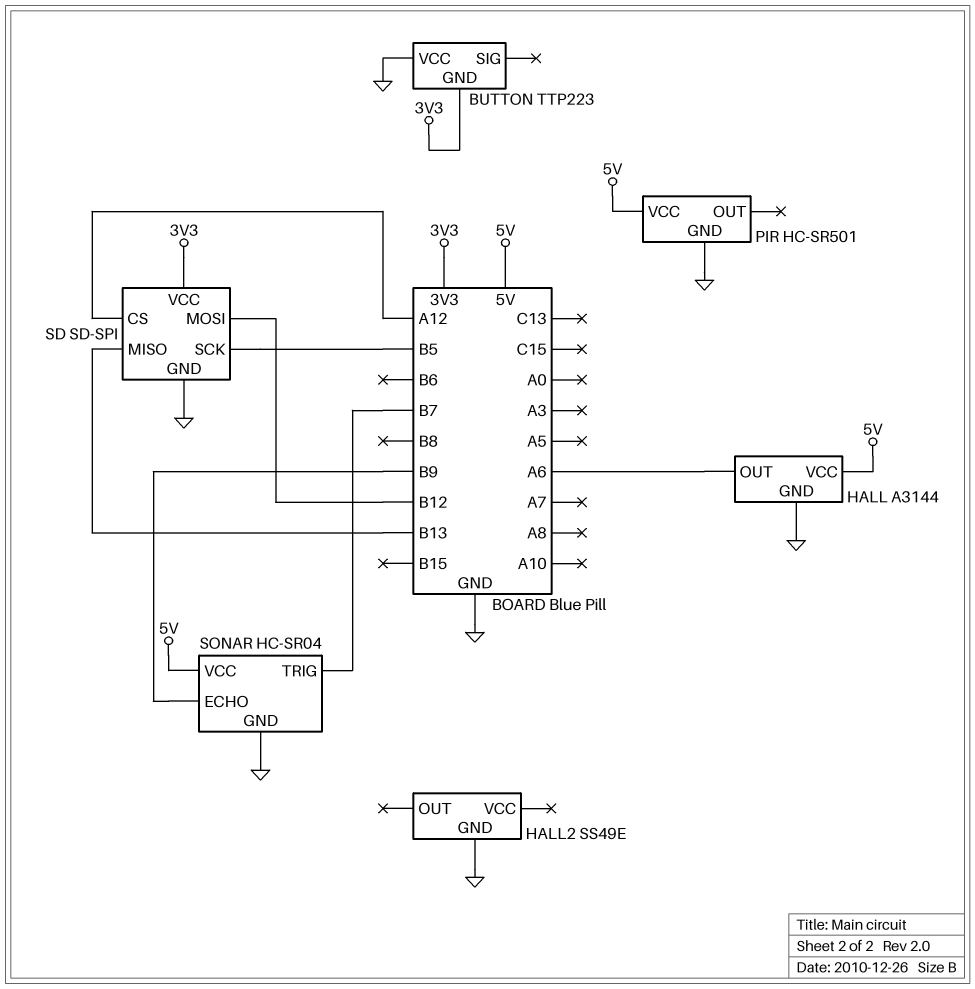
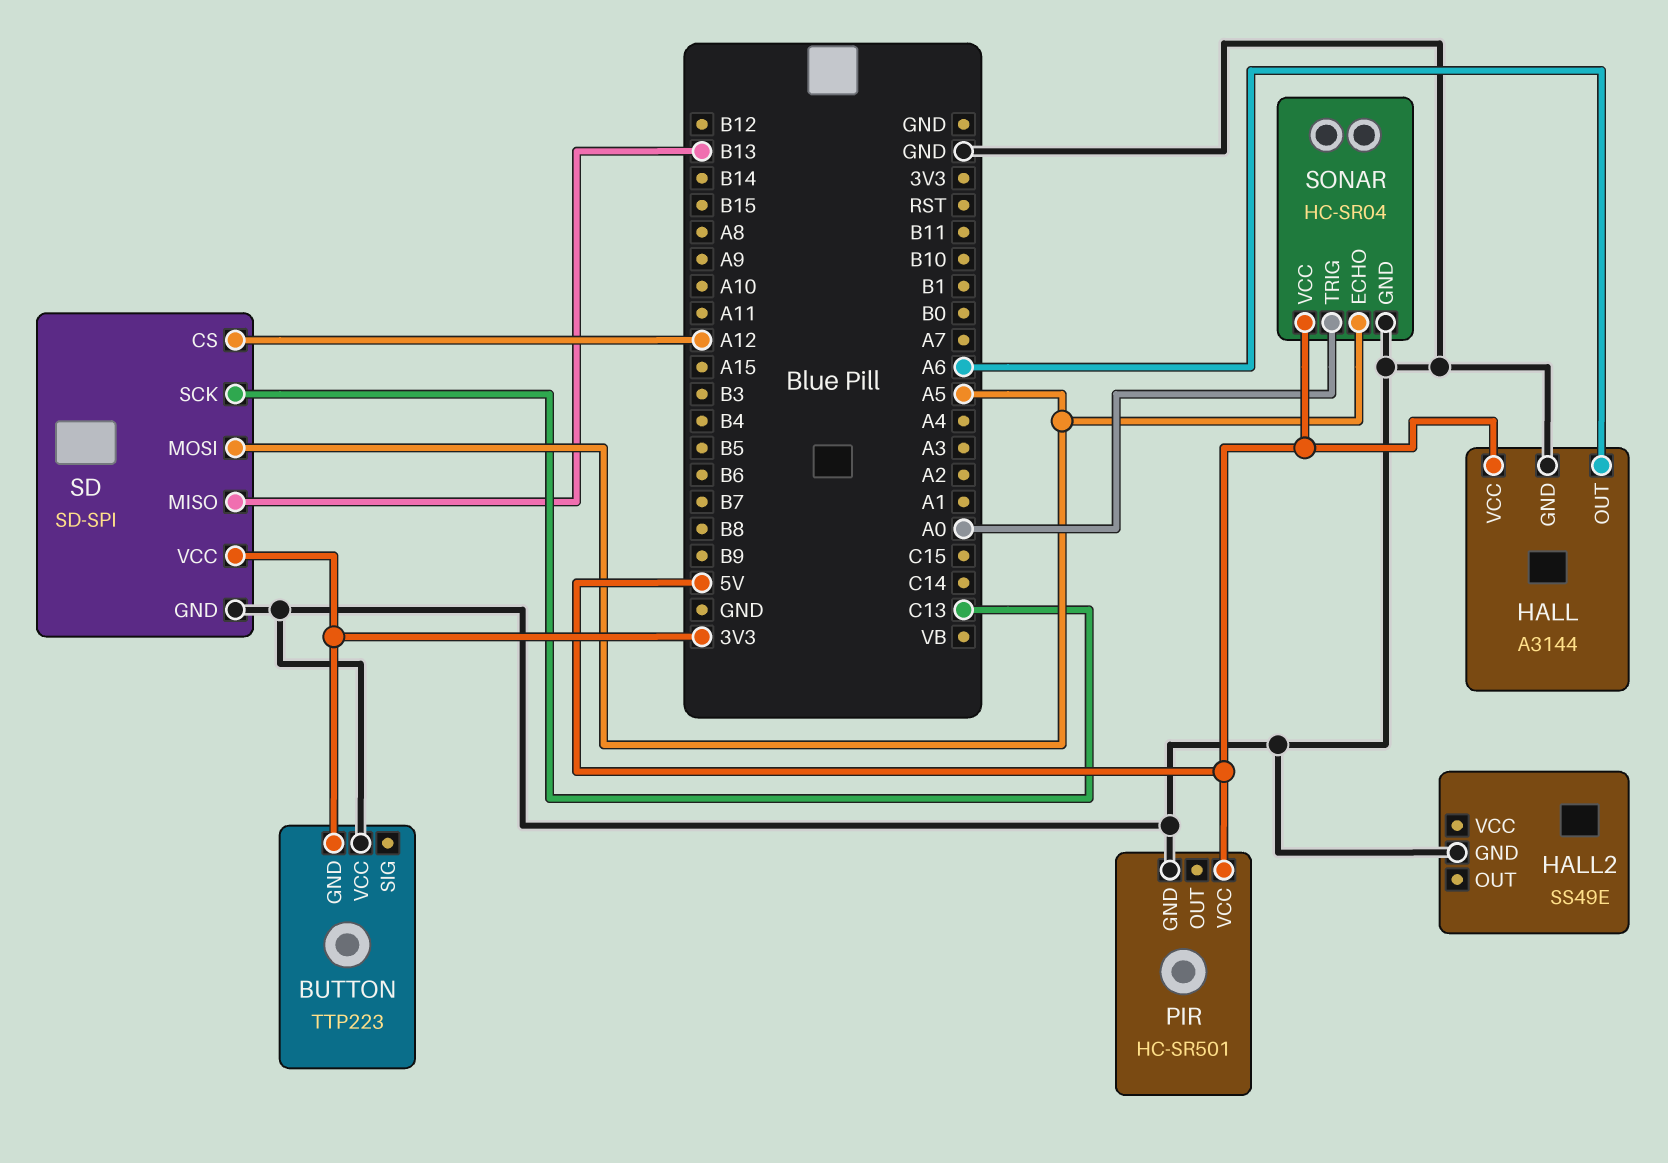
SD pin MOSI: B12 -> A5
SD pin SCK: B5 -> C13
SONAR pin ECHO: B9 -> A5
SONAR pin TRIG: B7 -> A0

